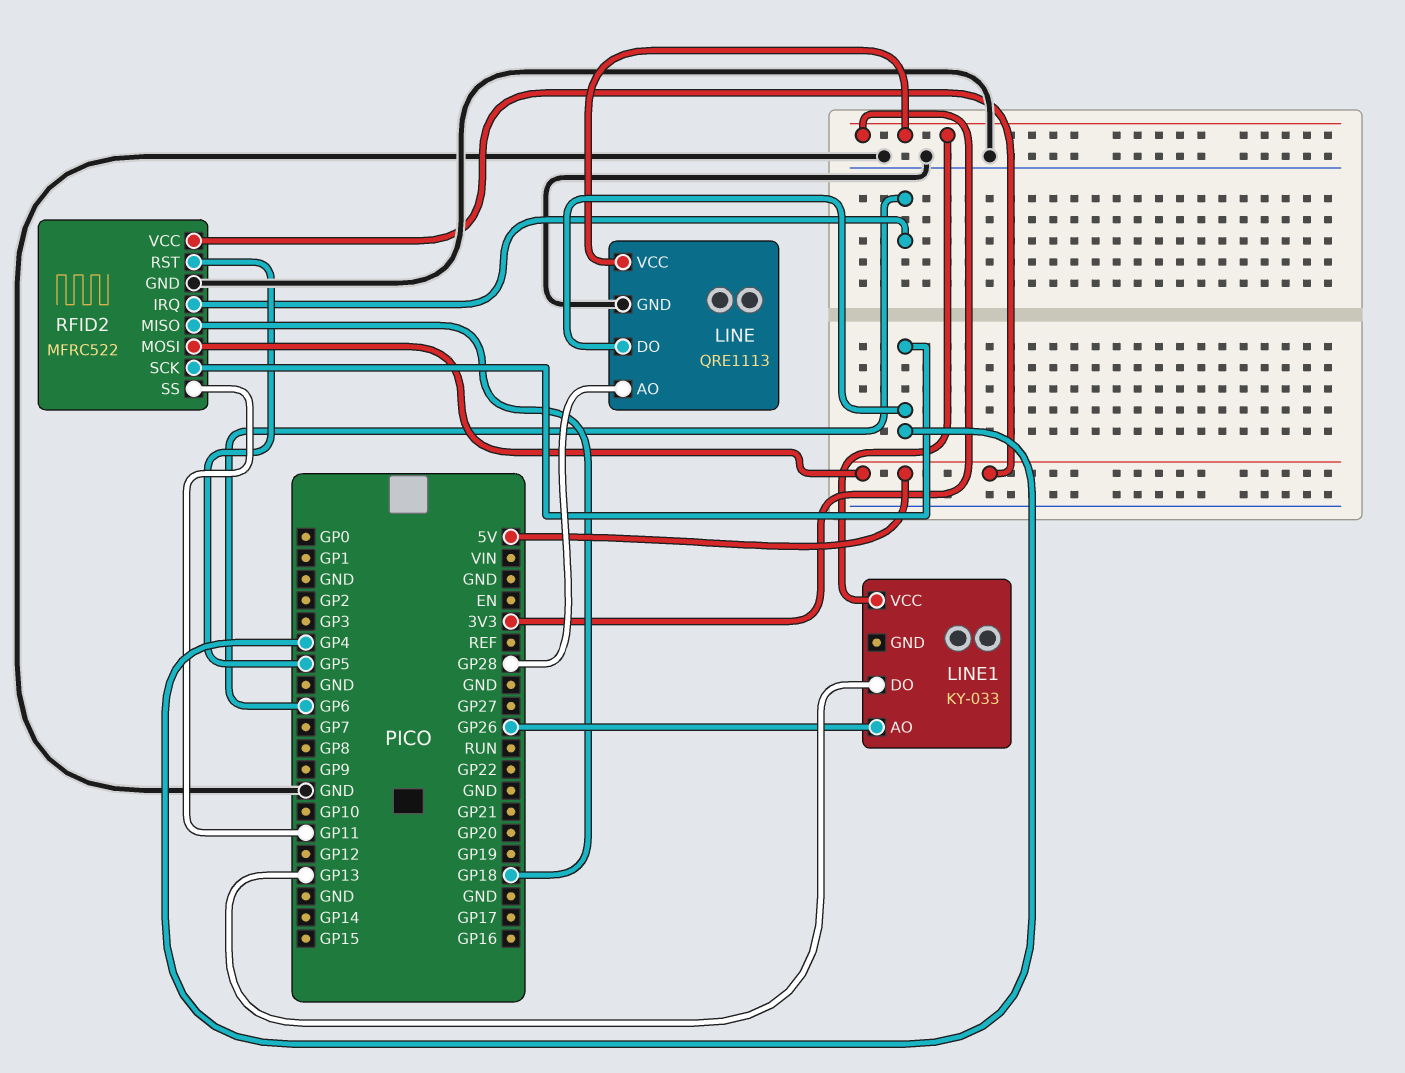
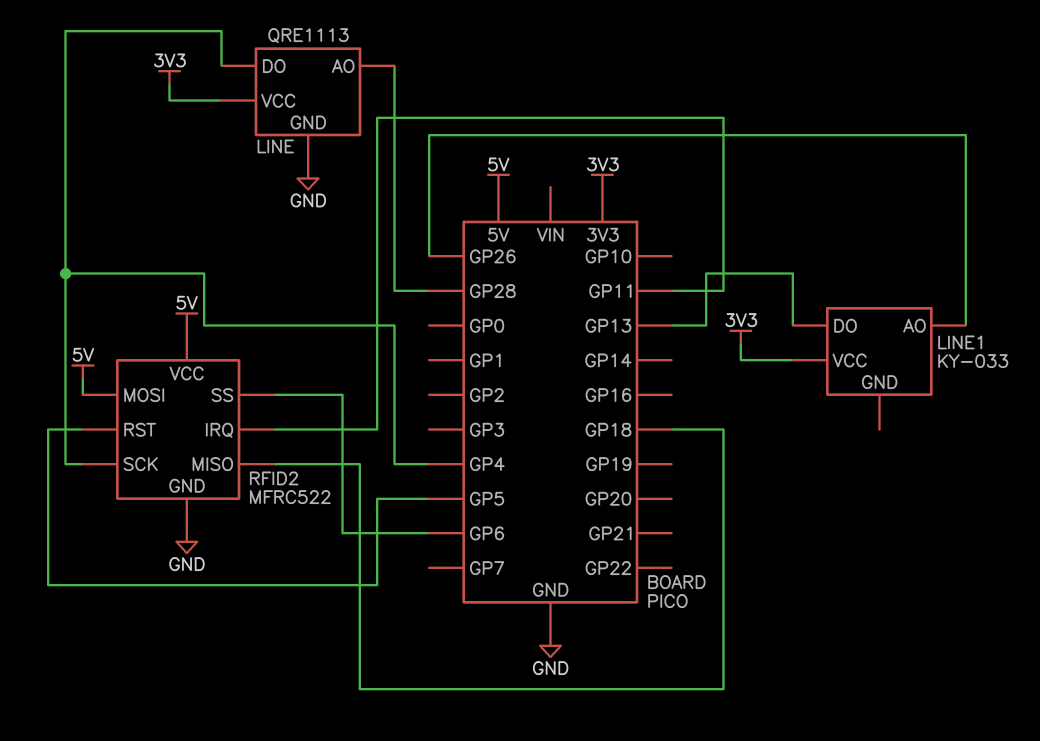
RFID2 pin IRQ: GP6 -> GP11
RFID2 pin SS: GP11 -> GP6

